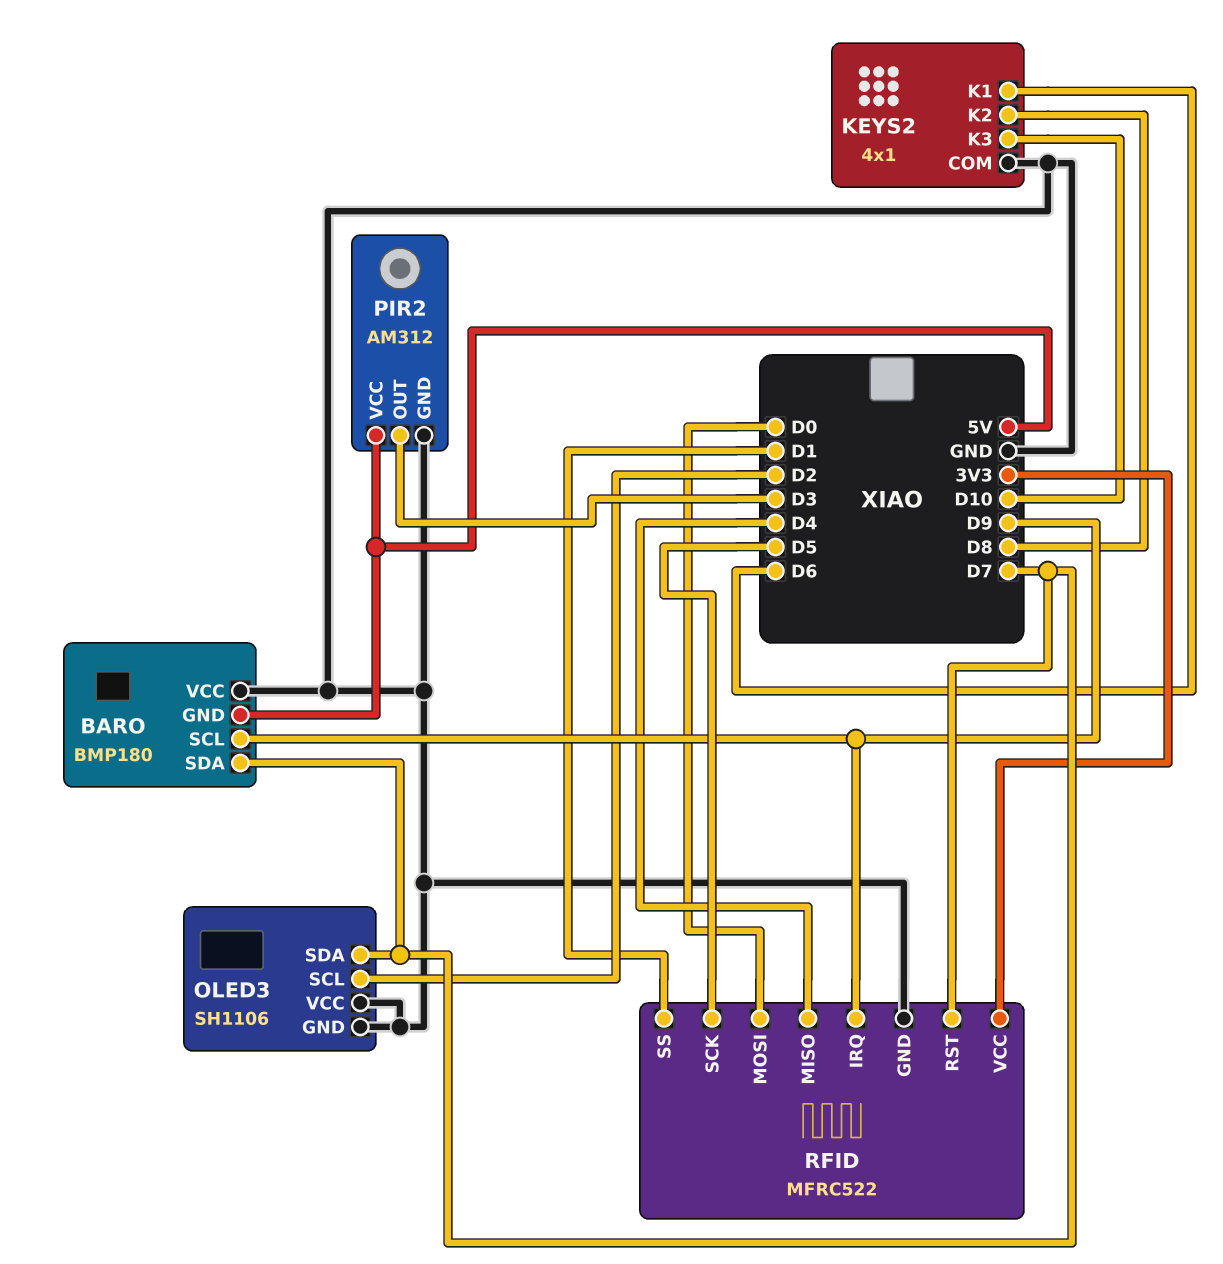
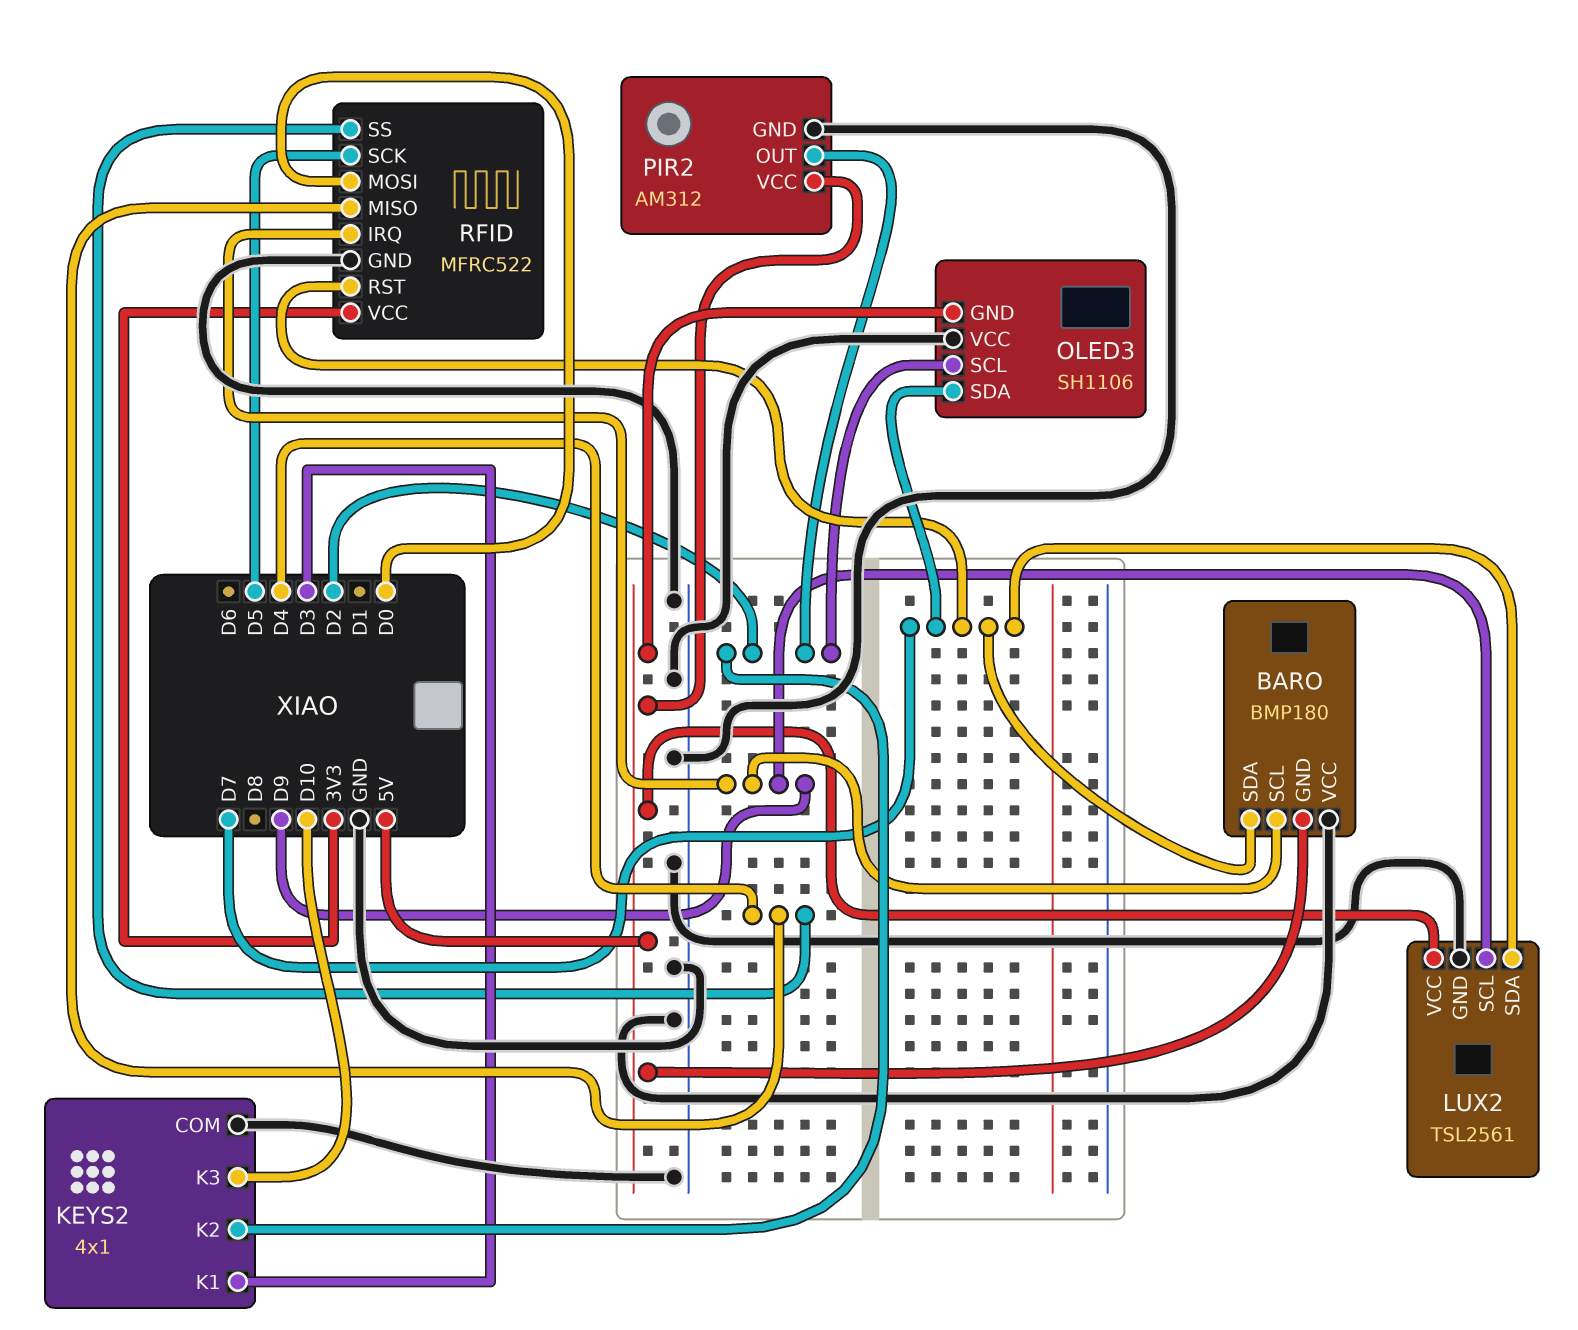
KEYS2 pin K1: D6 -> D3
KEYS2 pin K2: D8 -> D2
LUX2: none -> TSL2561
LUX2 pin GND: none -> GND
LUX2 pin SCL: none -> D9
LUX2 pin SDA: none -> D7
LUX2 pin VCC: none -> 5V
OLED3 pin GND: GND -> 5V
PIR2 pin OUT: D3 -> D2
RFID pin SS: D1 -> D4

